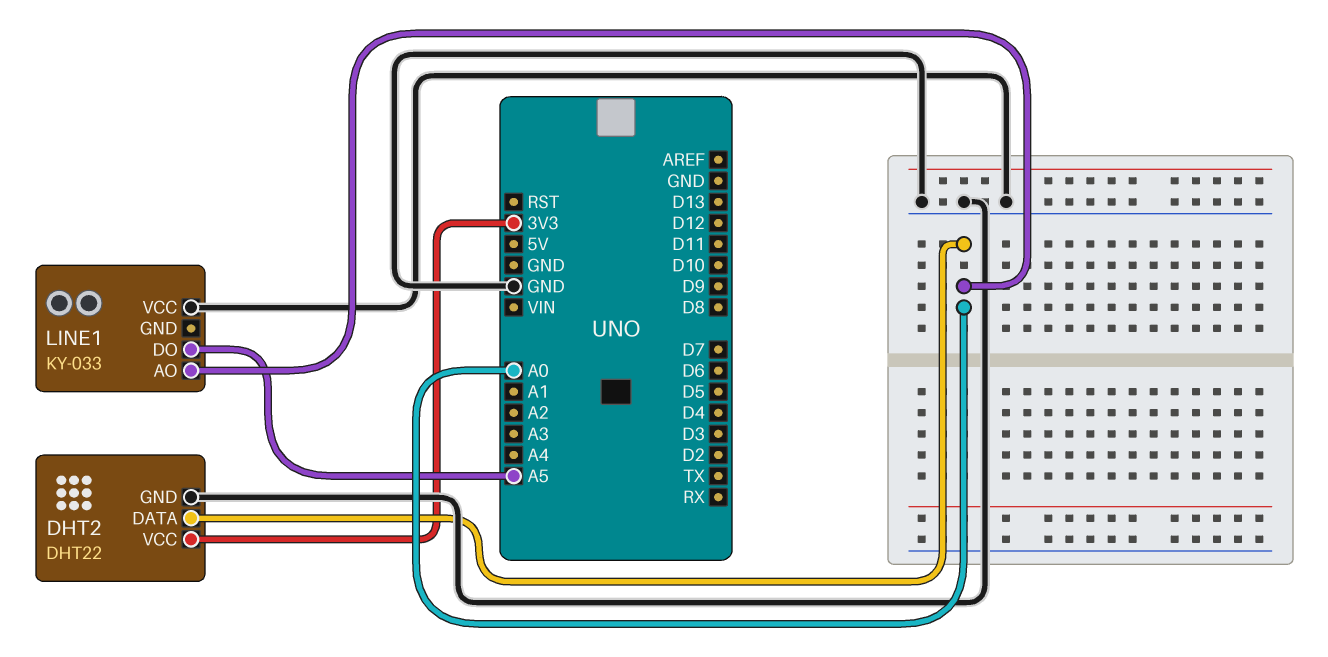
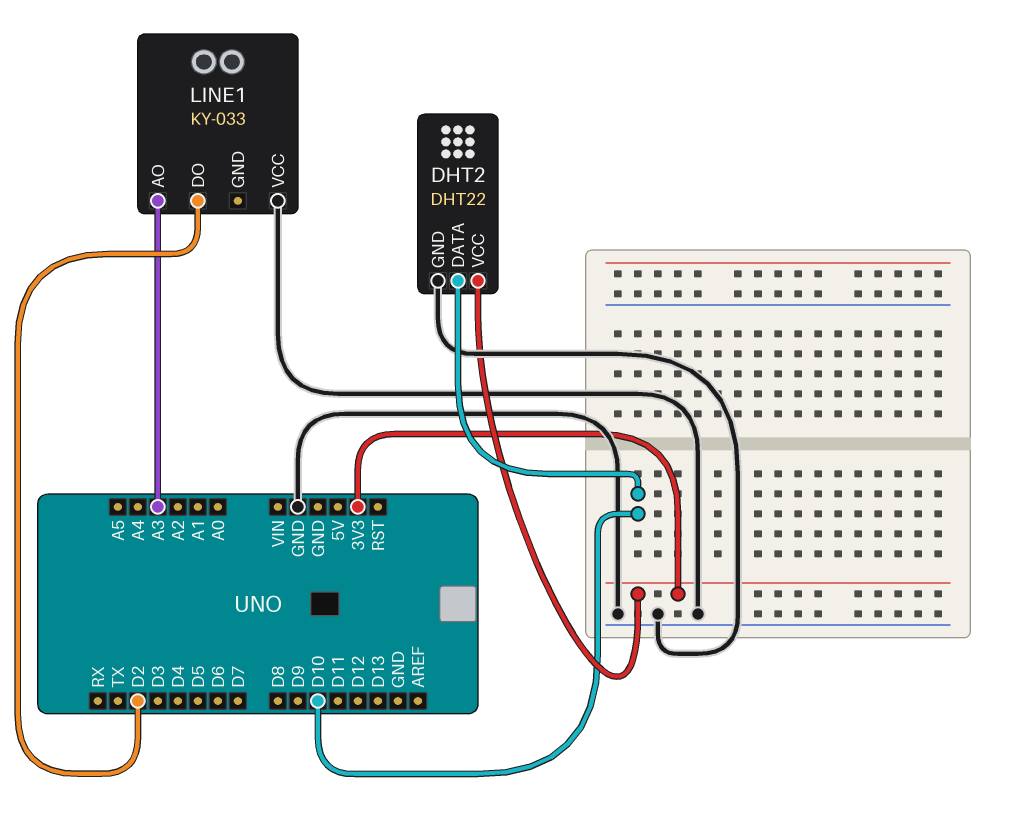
DHT2 pin DATA: A0 -> D10
LINE1 pin AO: A0 -> A3
LINE1 pin DO: A5 -> D2

